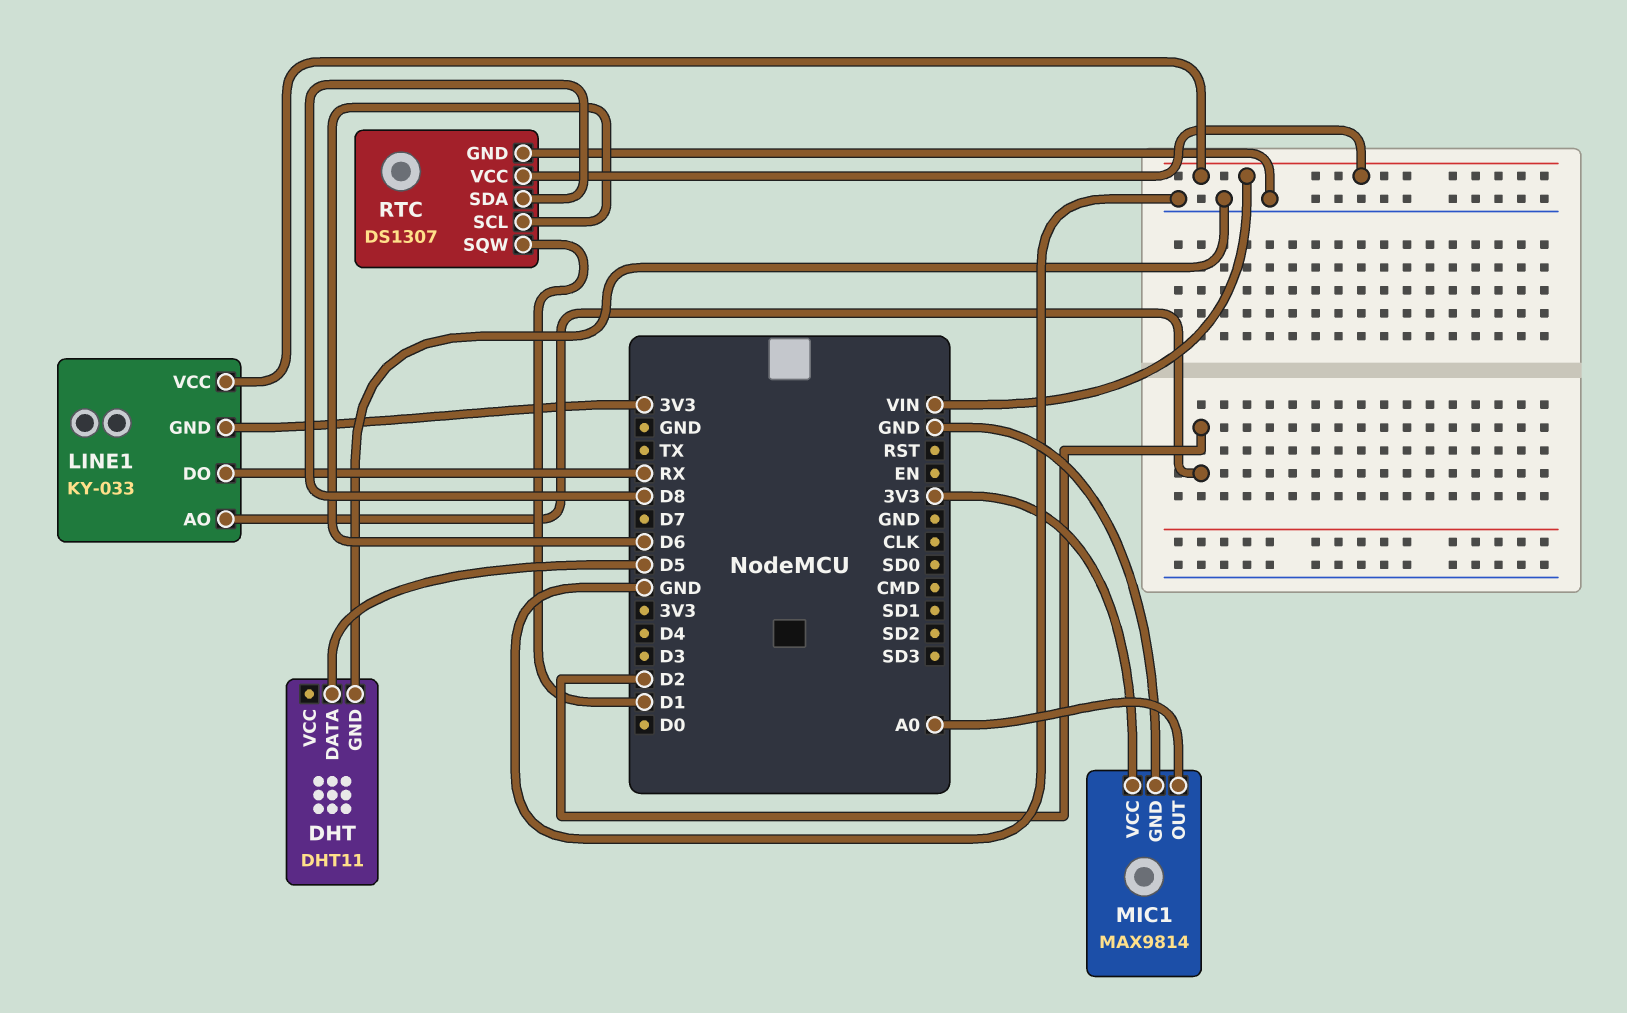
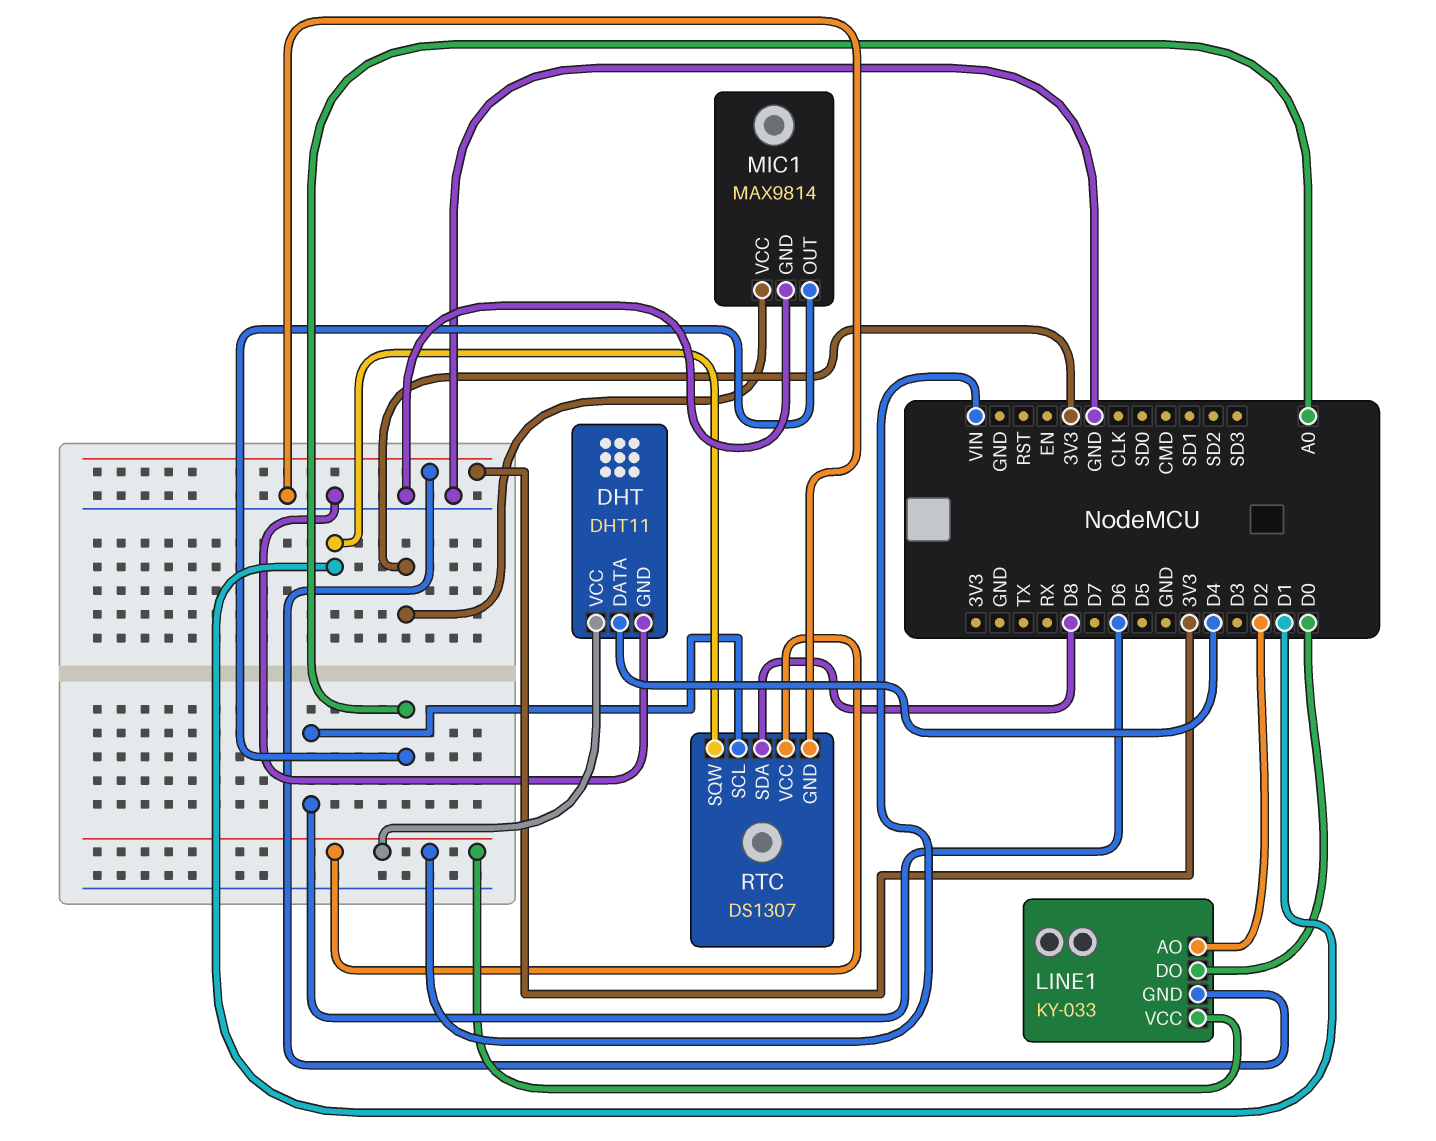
DHT pin DATA: D5 -> D4
DHT pin VCC: none -> VIN
LINE1 pin DO: RX -> D0

